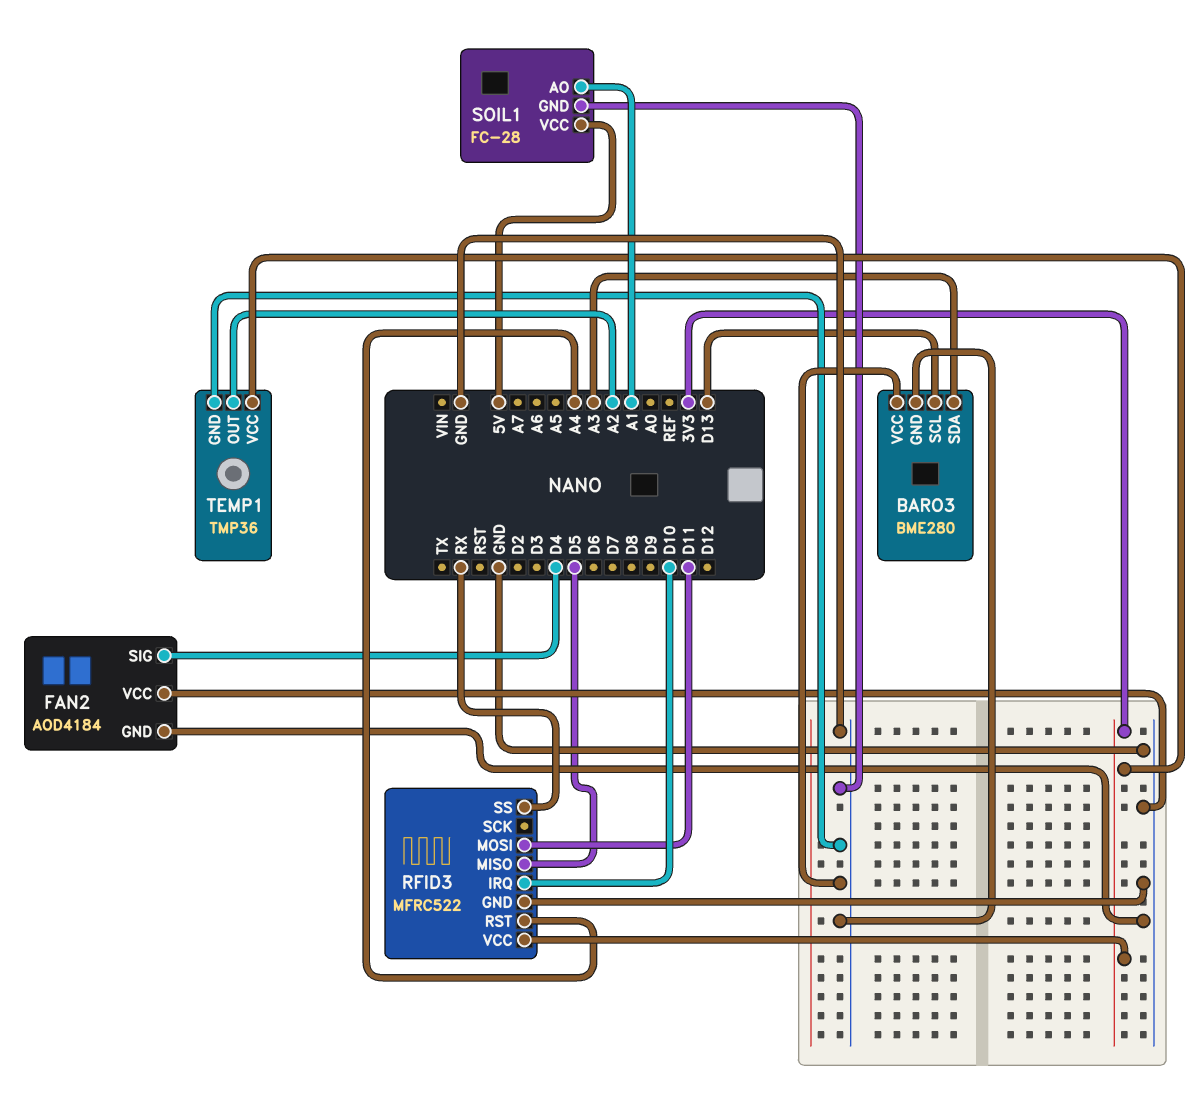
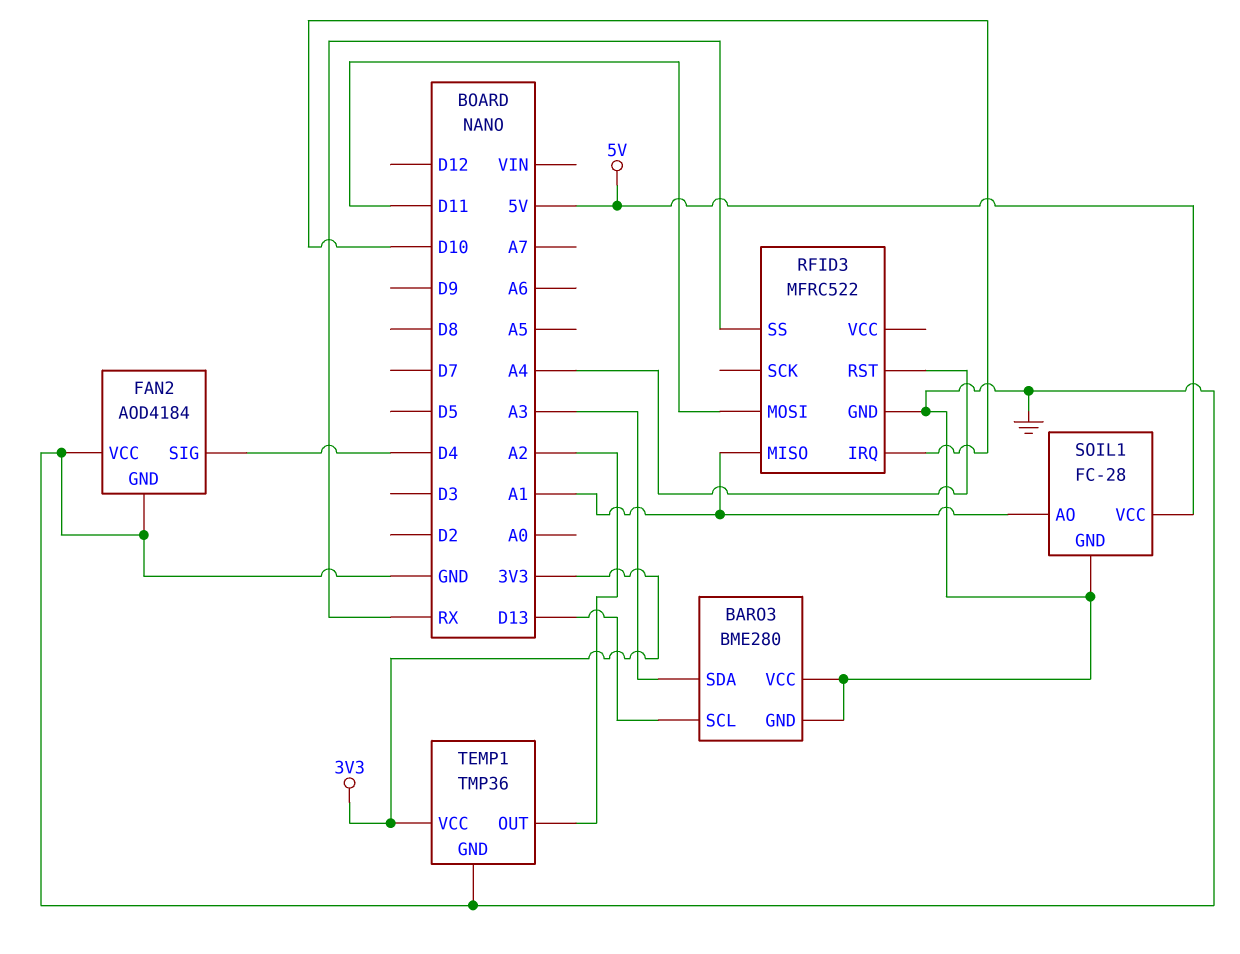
RFID3 pin MISO: D5 -> A1
RFID3 pin VCC: 3V3 -> none

